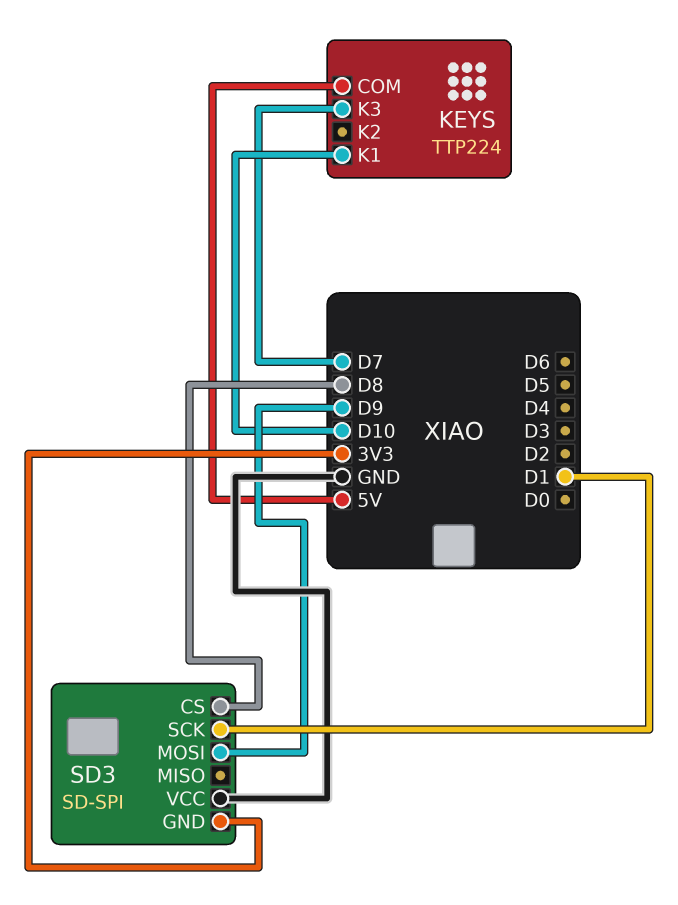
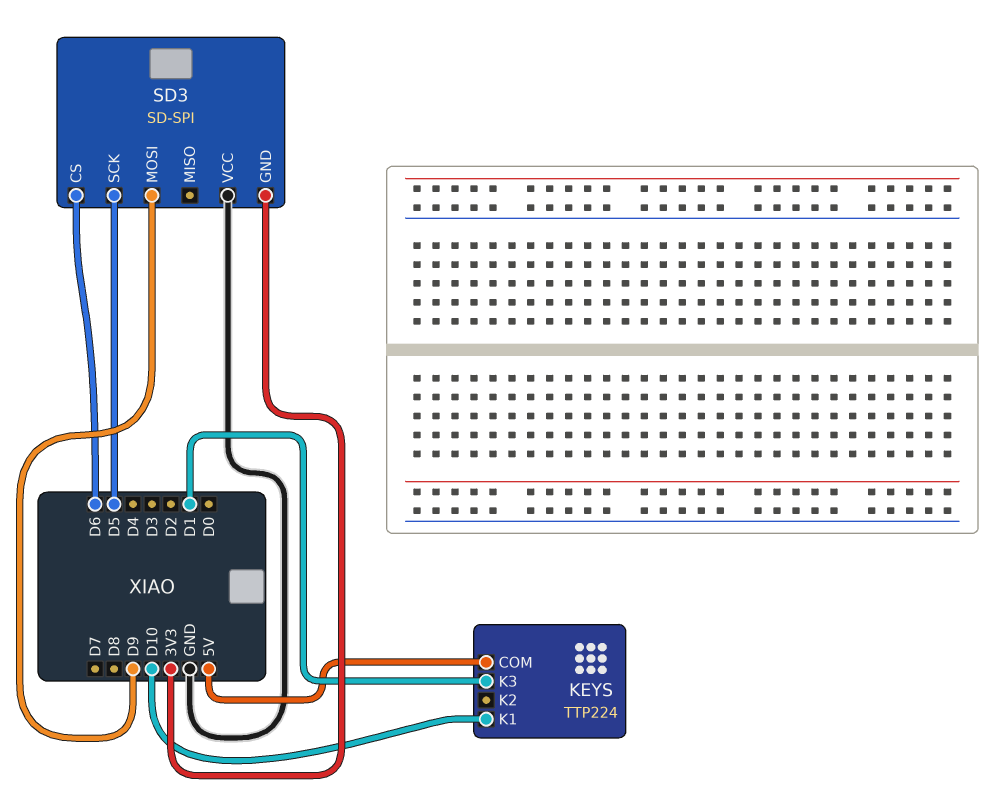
KEYS pin K3: D7 -> D1
SD3 pin CS: D8 -> D6
SD3 pin SCK: D1 -> D5

